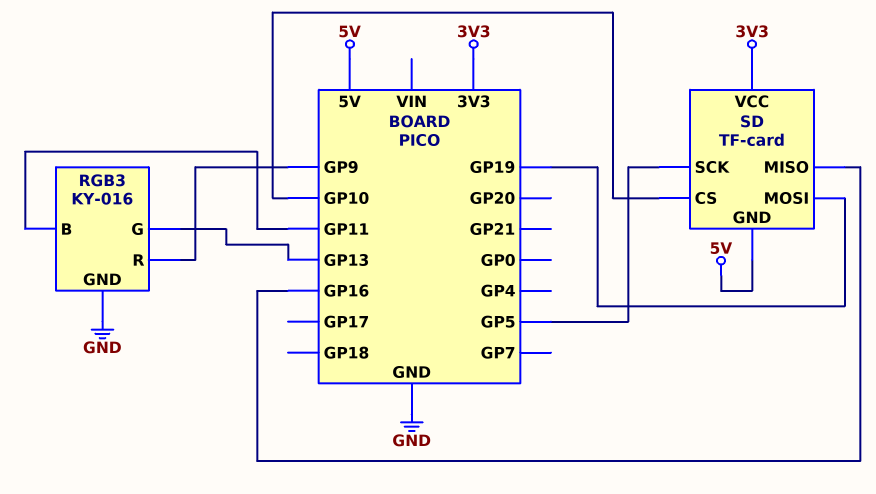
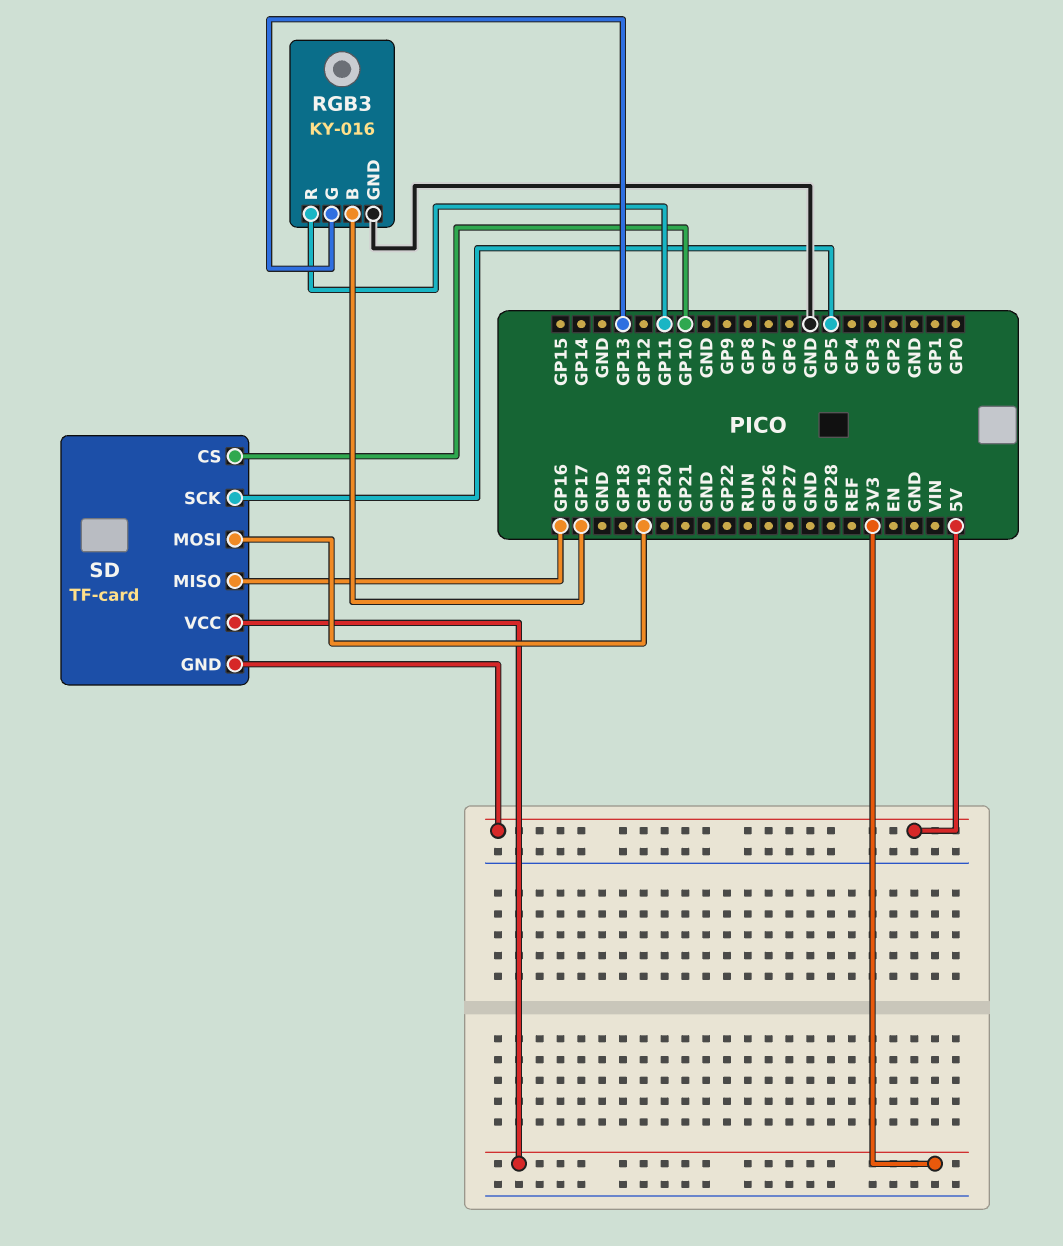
RGB3 pin B: GP11 -> GP17
RGB3 pin R: GP9 -> GP11

